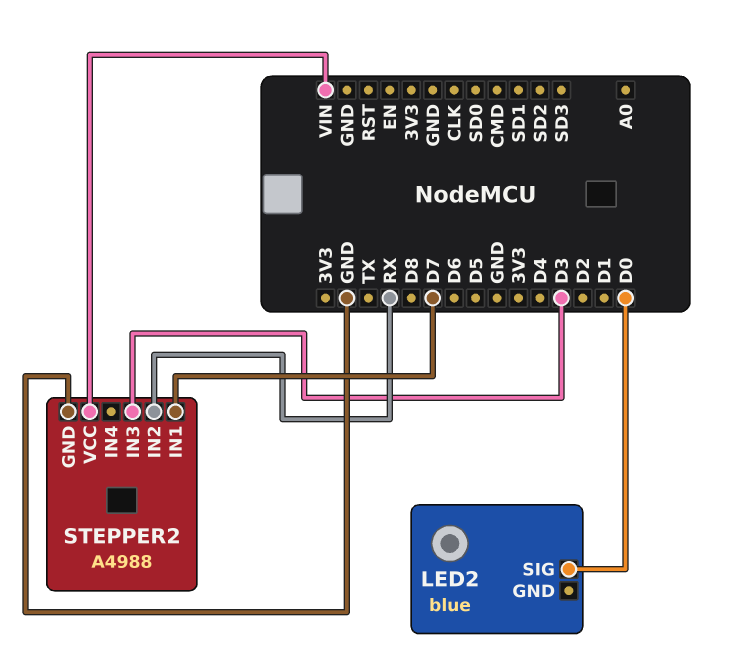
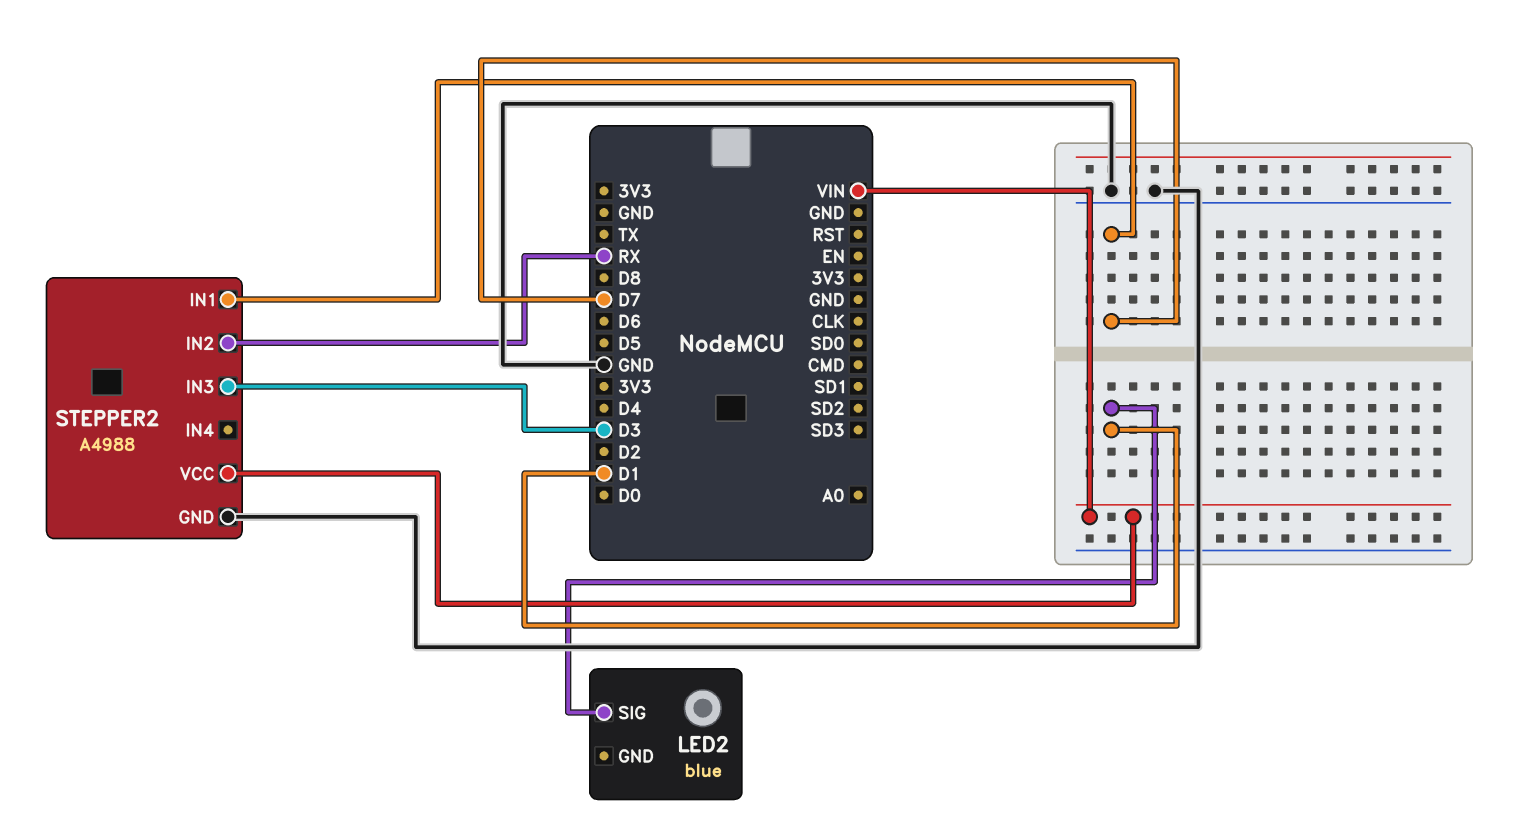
LED2 pin SIG: D0 -> D1

